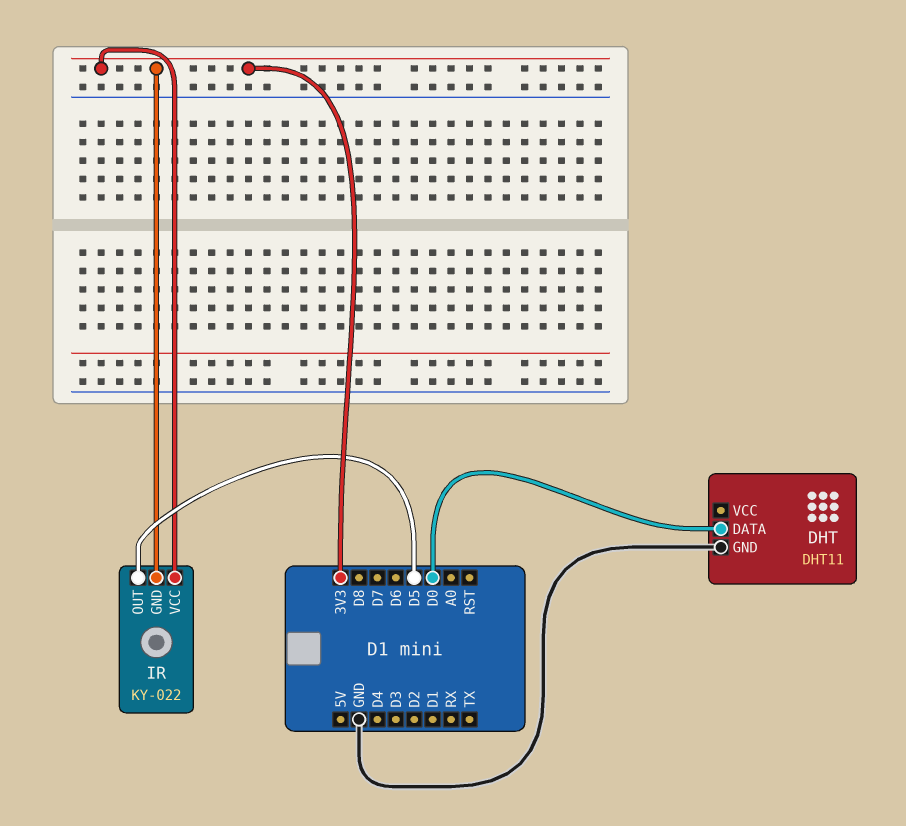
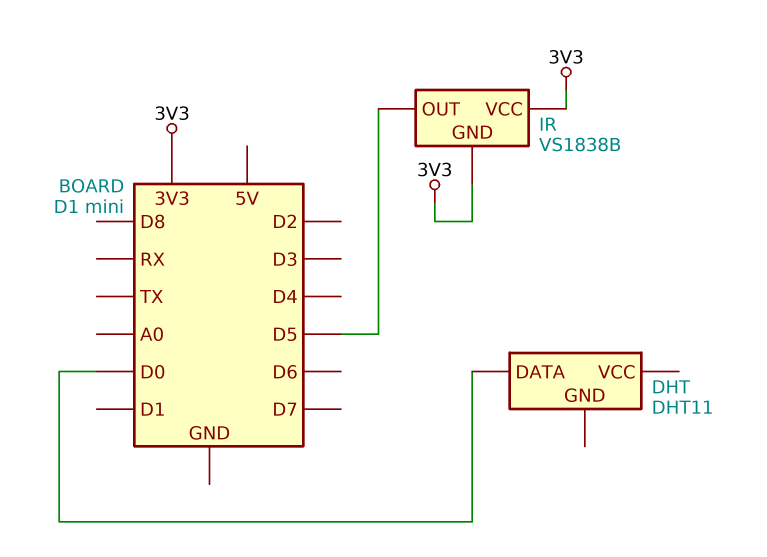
DHT pin GND: GND -> none
IR: KY-022 -> VS1838B

